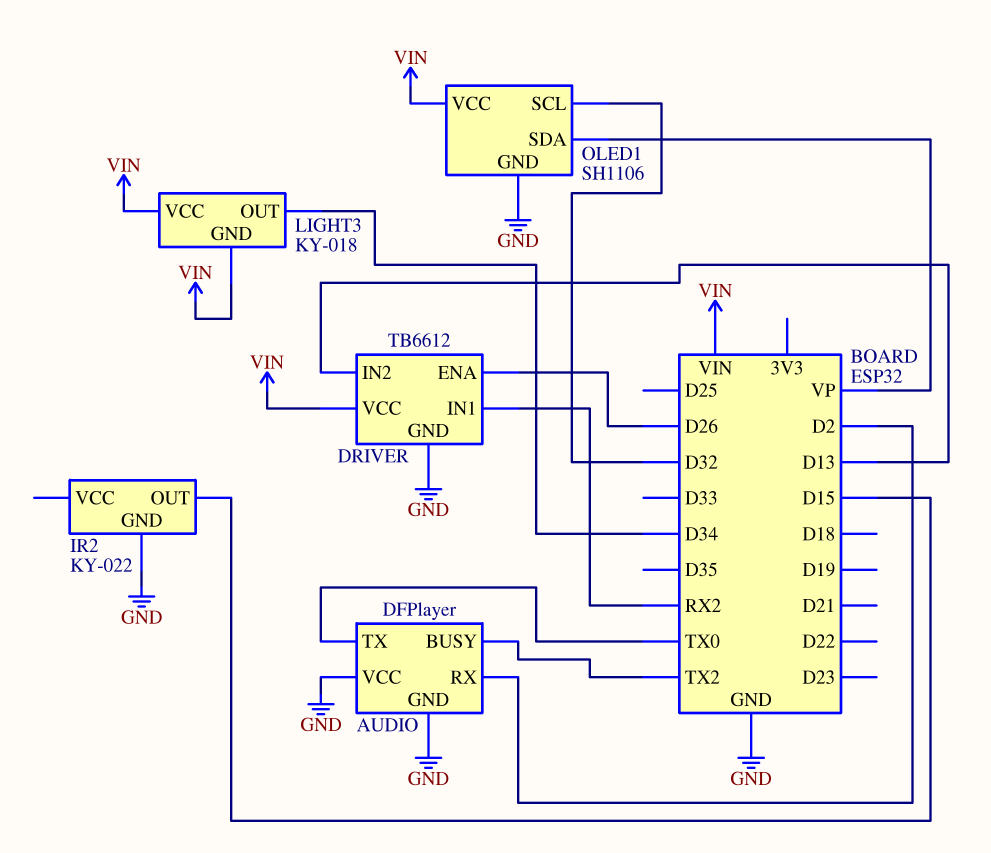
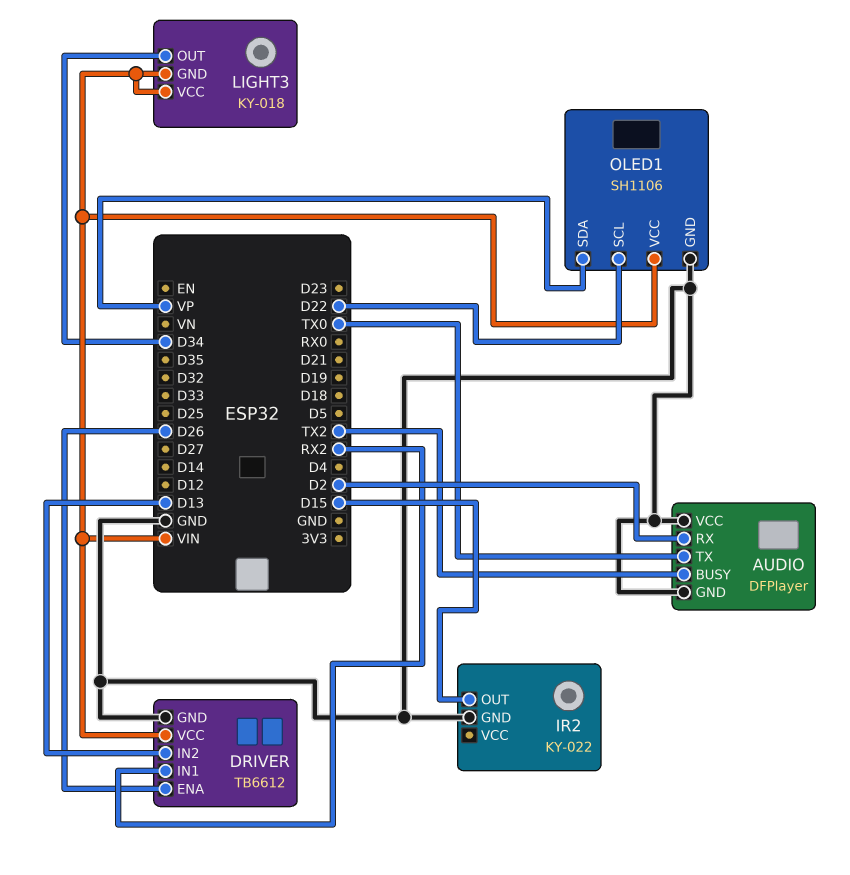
OLED1 pin SCL: D32 -> D22

